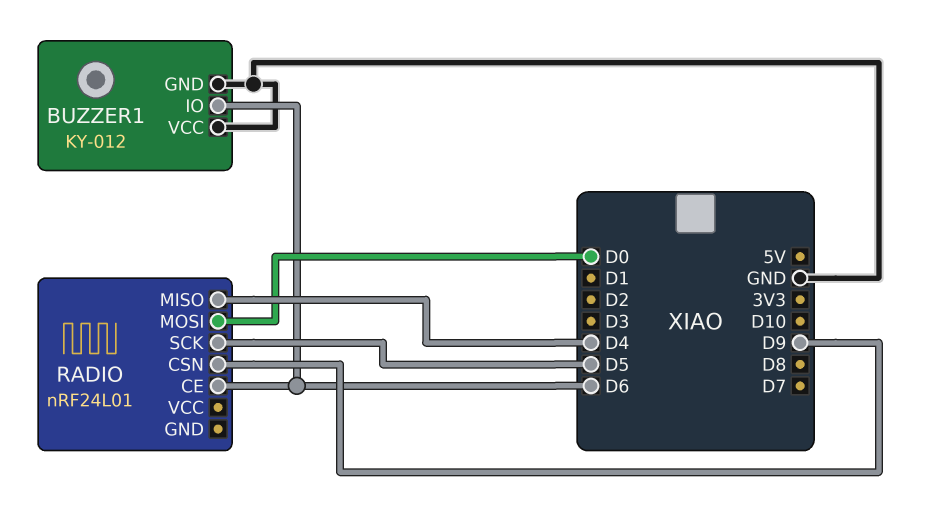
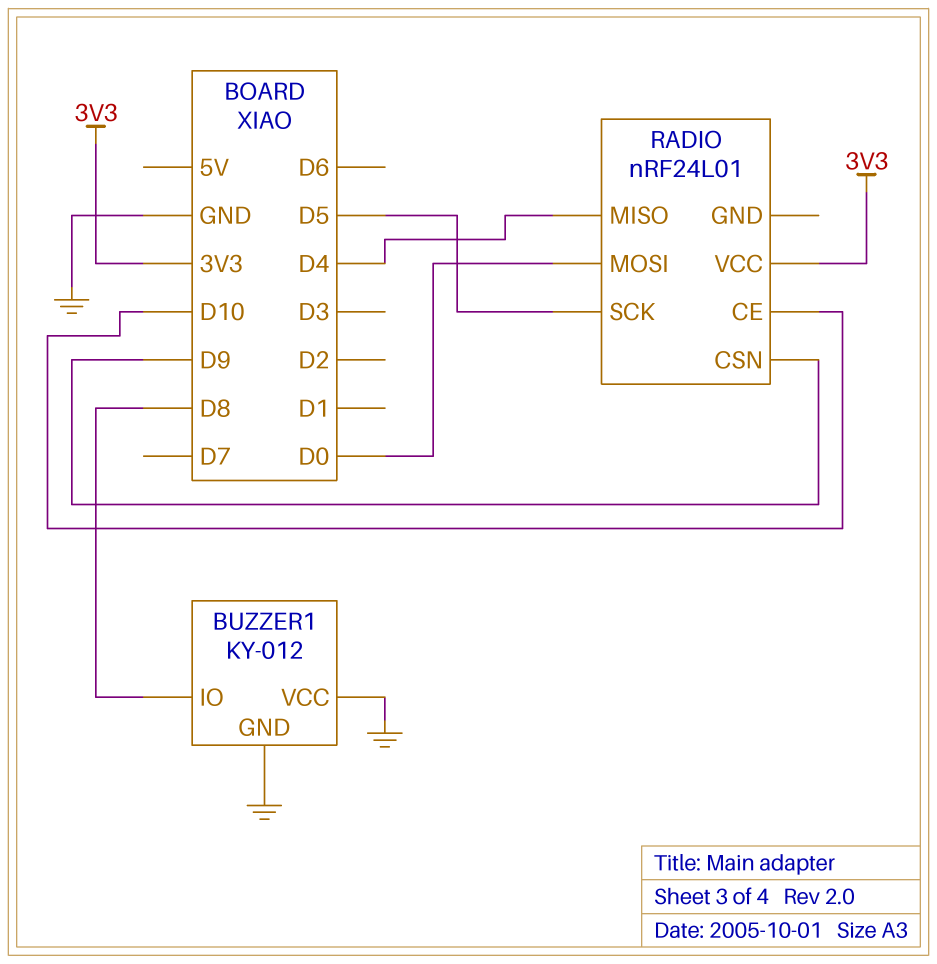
BUZZER1 pin IO: D6 -> D8
RADIO pin CE: D6 -> D10
RADIO pin VCC: none -> 3V3

